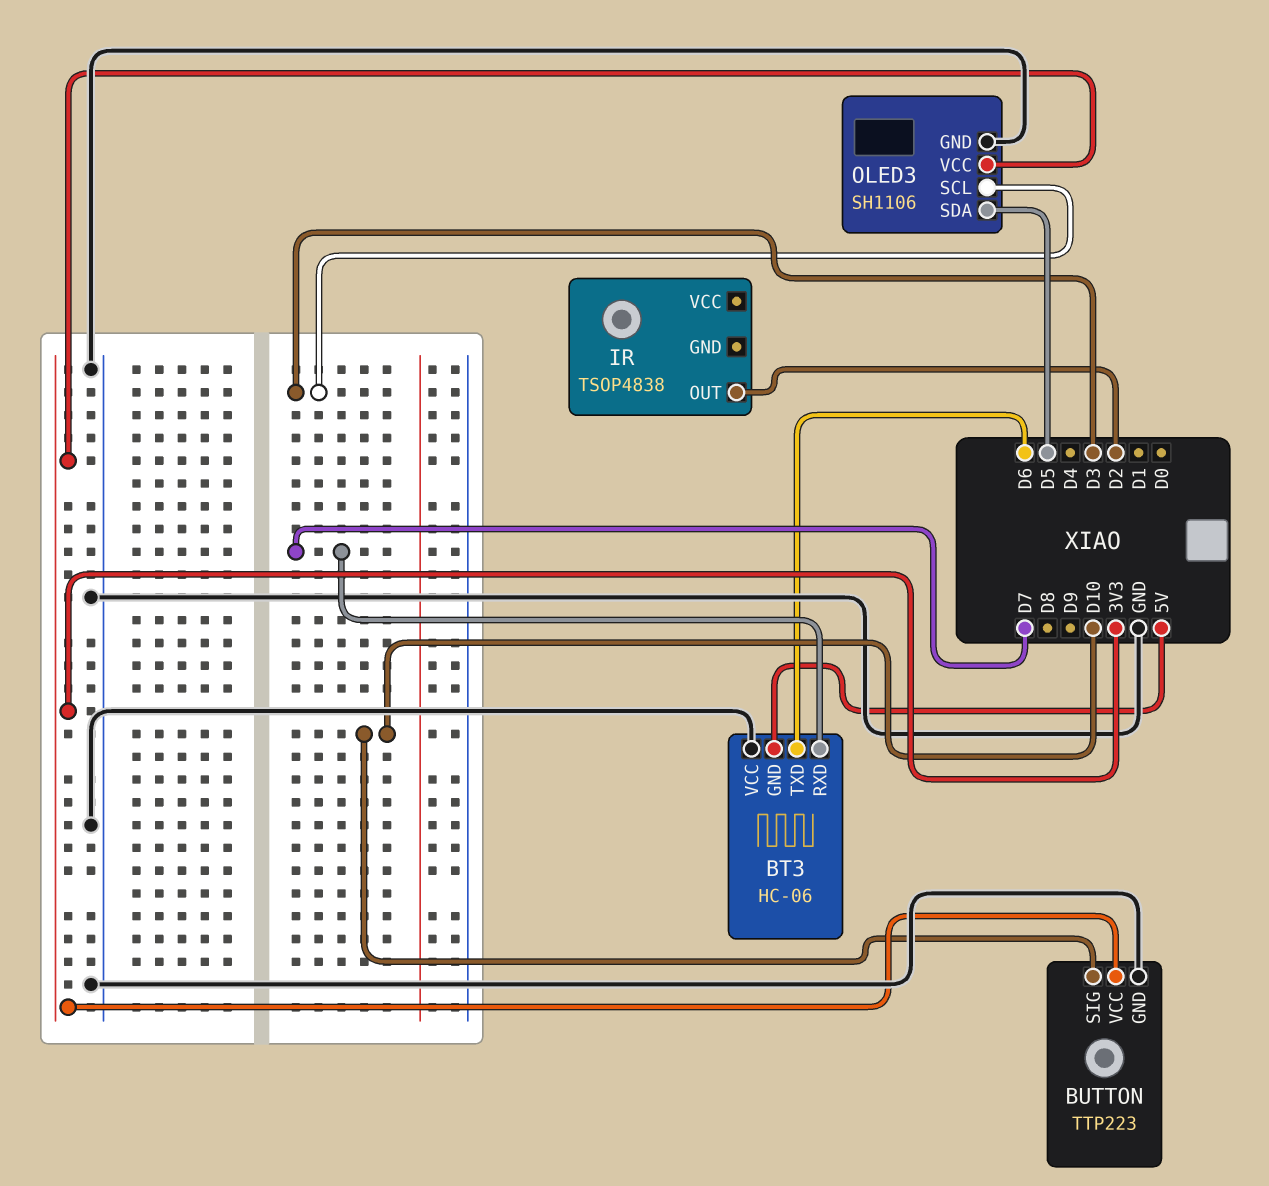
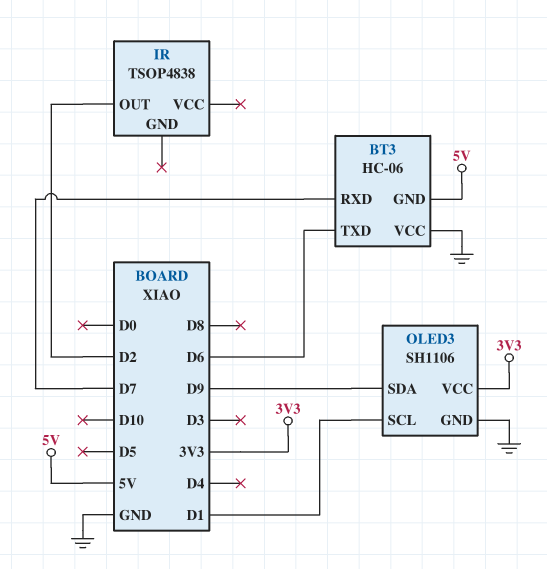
BUTTON: TTP223 -> none
BUTTON pin GND: GND -> none
BUTTON pin SIG: D10 -> none
BUTTON pin VCC: 3V3 -> none
OLED3 pin SCL: D3 -> D1
OLED3 pin SDA: D5 -> D9

